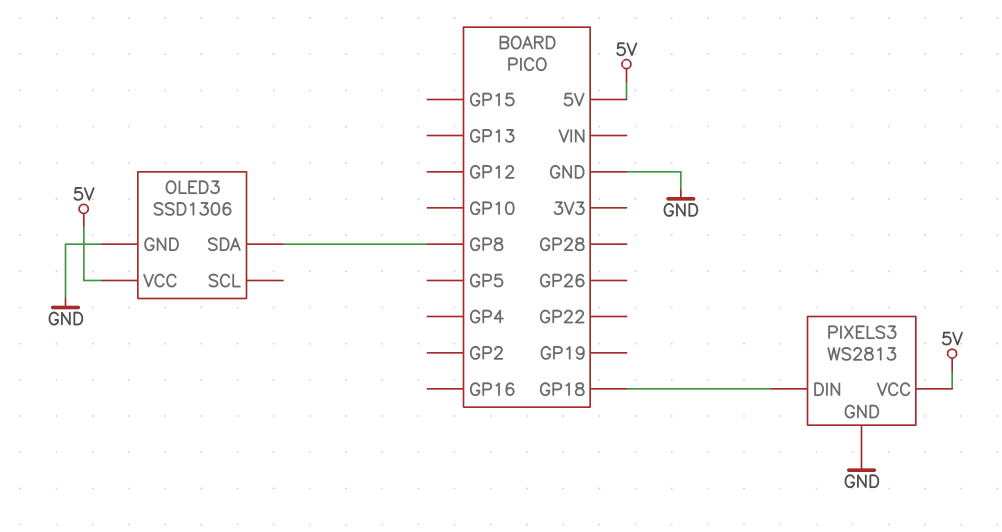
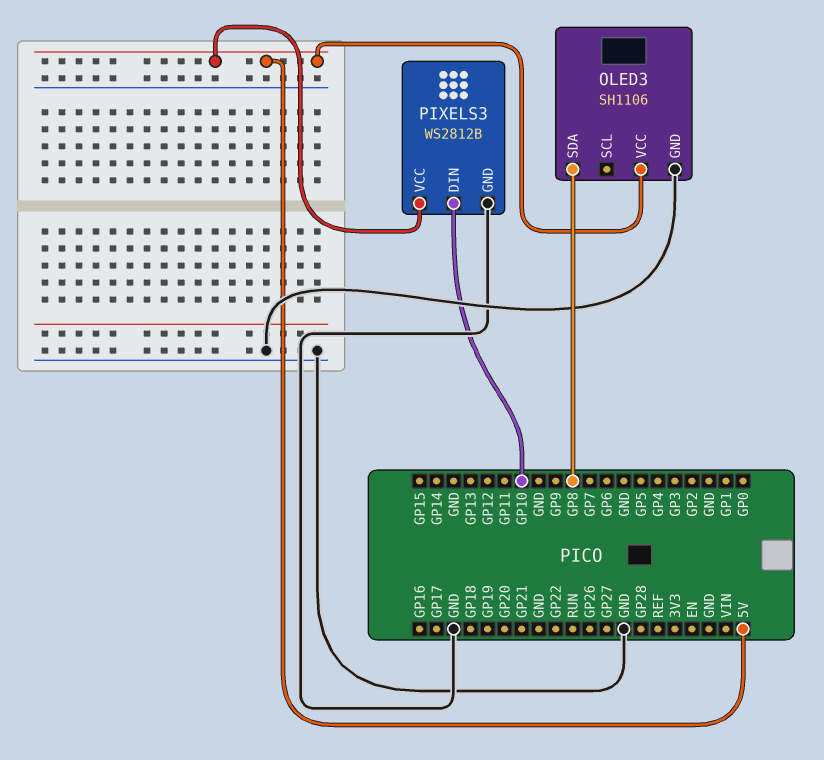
OLED3: SSD1306 -> SH1106
PIXELS3: WS2813 -> WS2812B
PIXELS3 pin DIN: GP18 -> GP10

